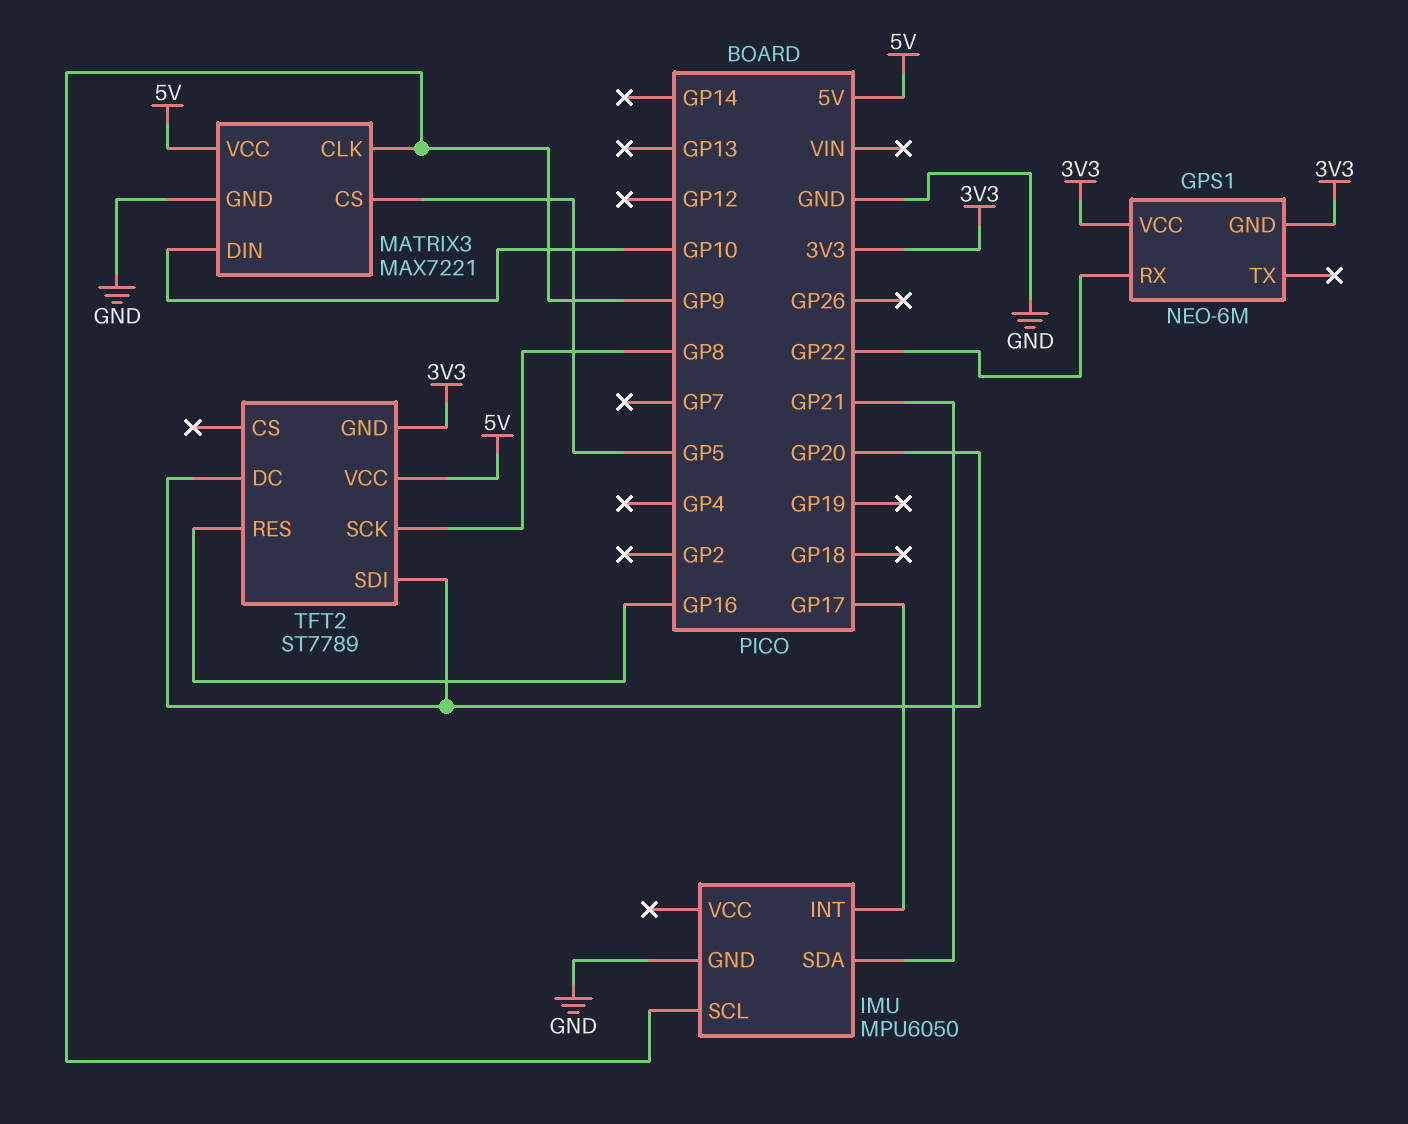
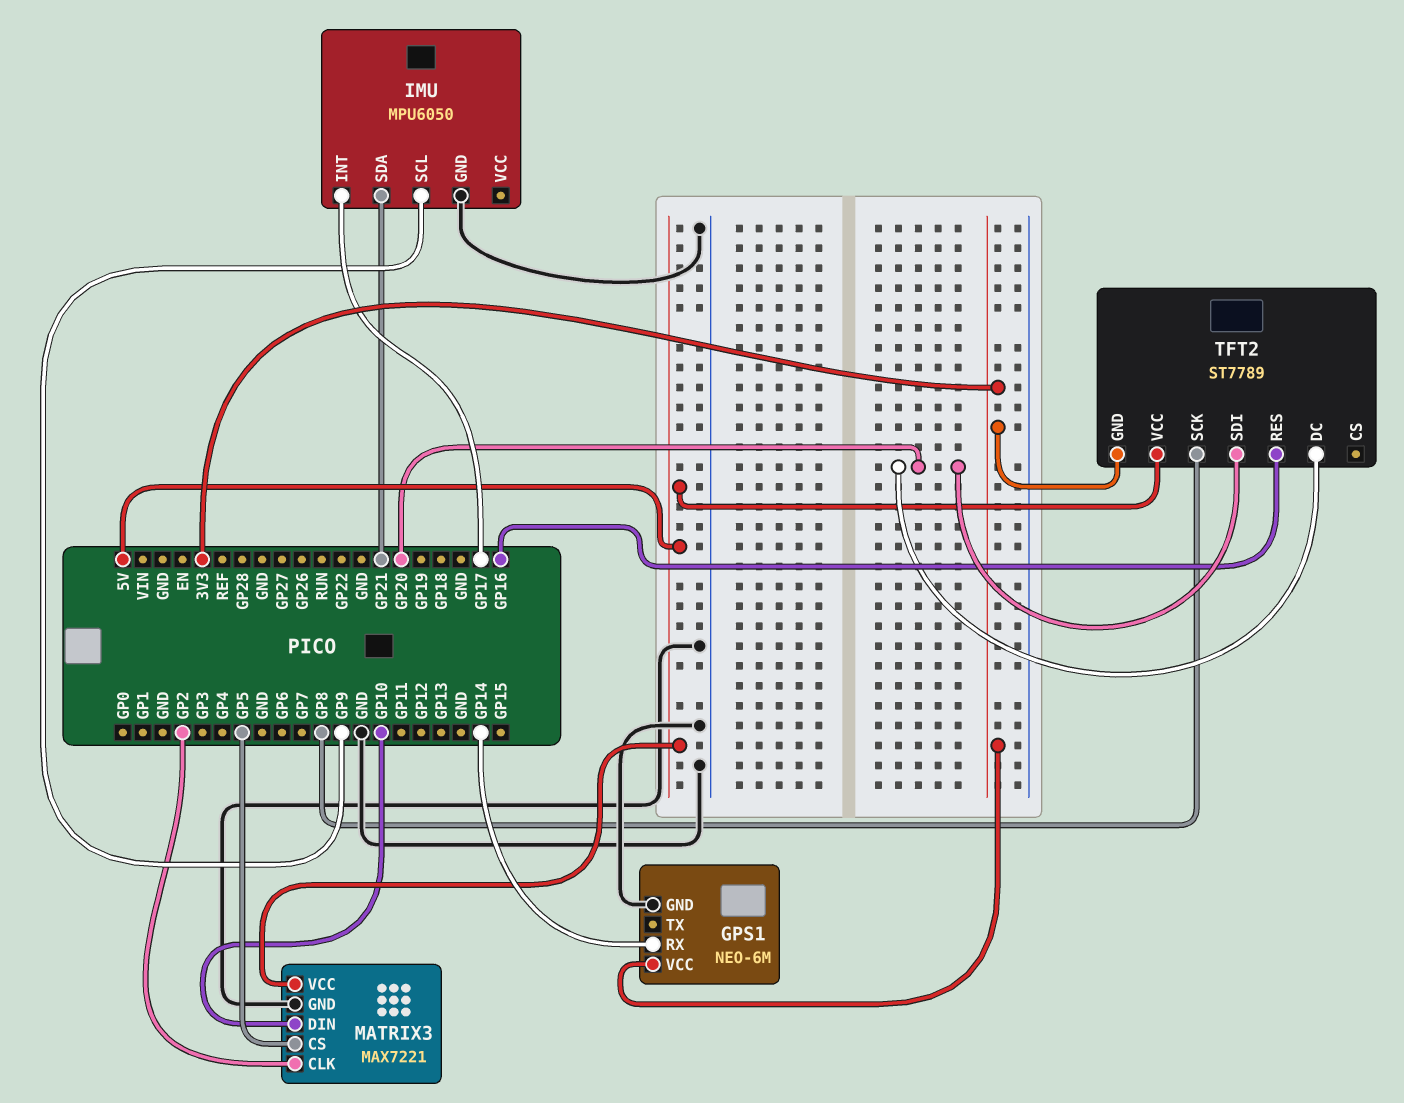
GPS1 pin GND: 3V3 -> GND
GPS1 pin RX: GP22 -> GP14
MATRIX3 pin CLK: GP9 -> GP2

